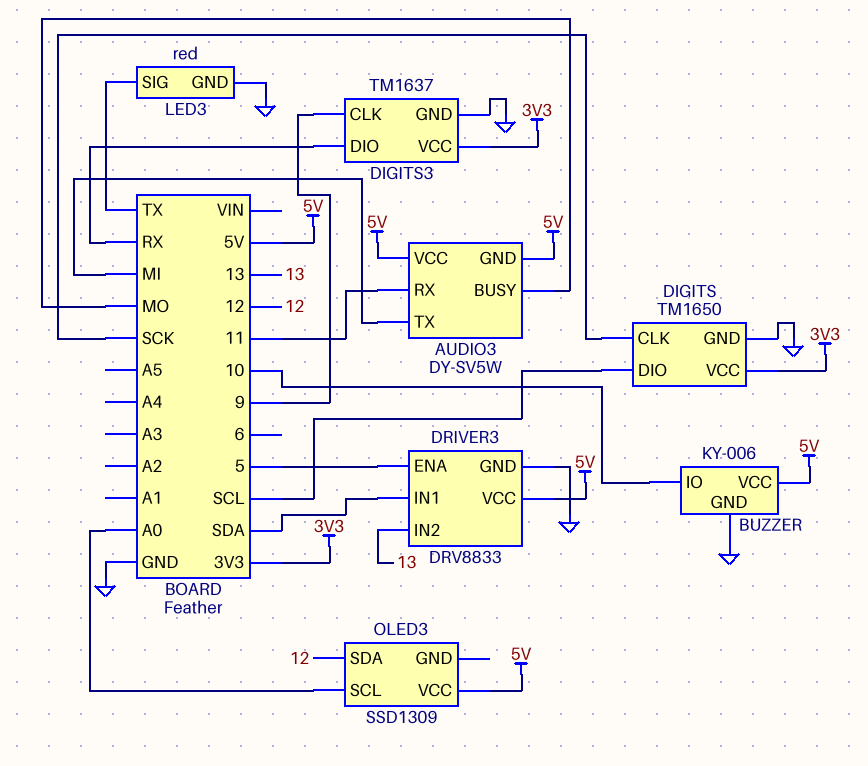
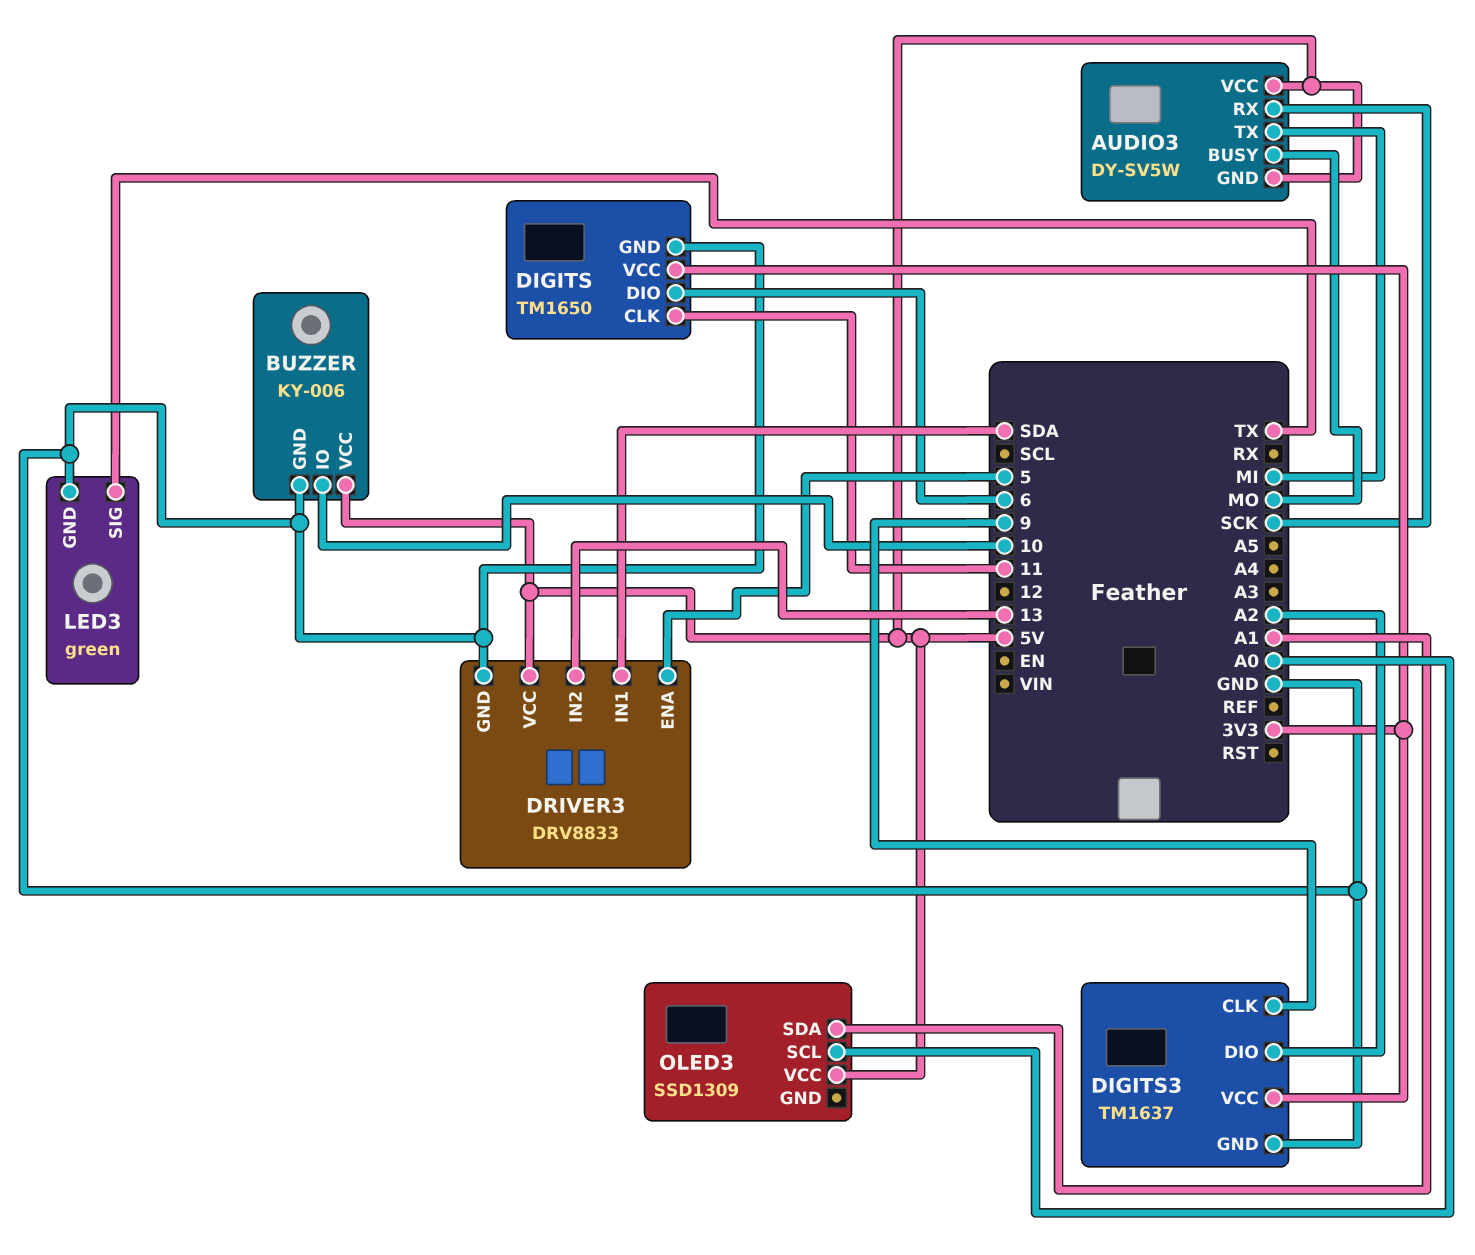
AUDIO3 pin RX: 11 -> SCK
DIGITS pin CLK: SCK -> 11
DIGITS pin DIO: SCL -> 6
DIGITS3 pin DIO: RX -> A2
LED3: red -> green
OLED3 pin SDA: 12 -> A1

